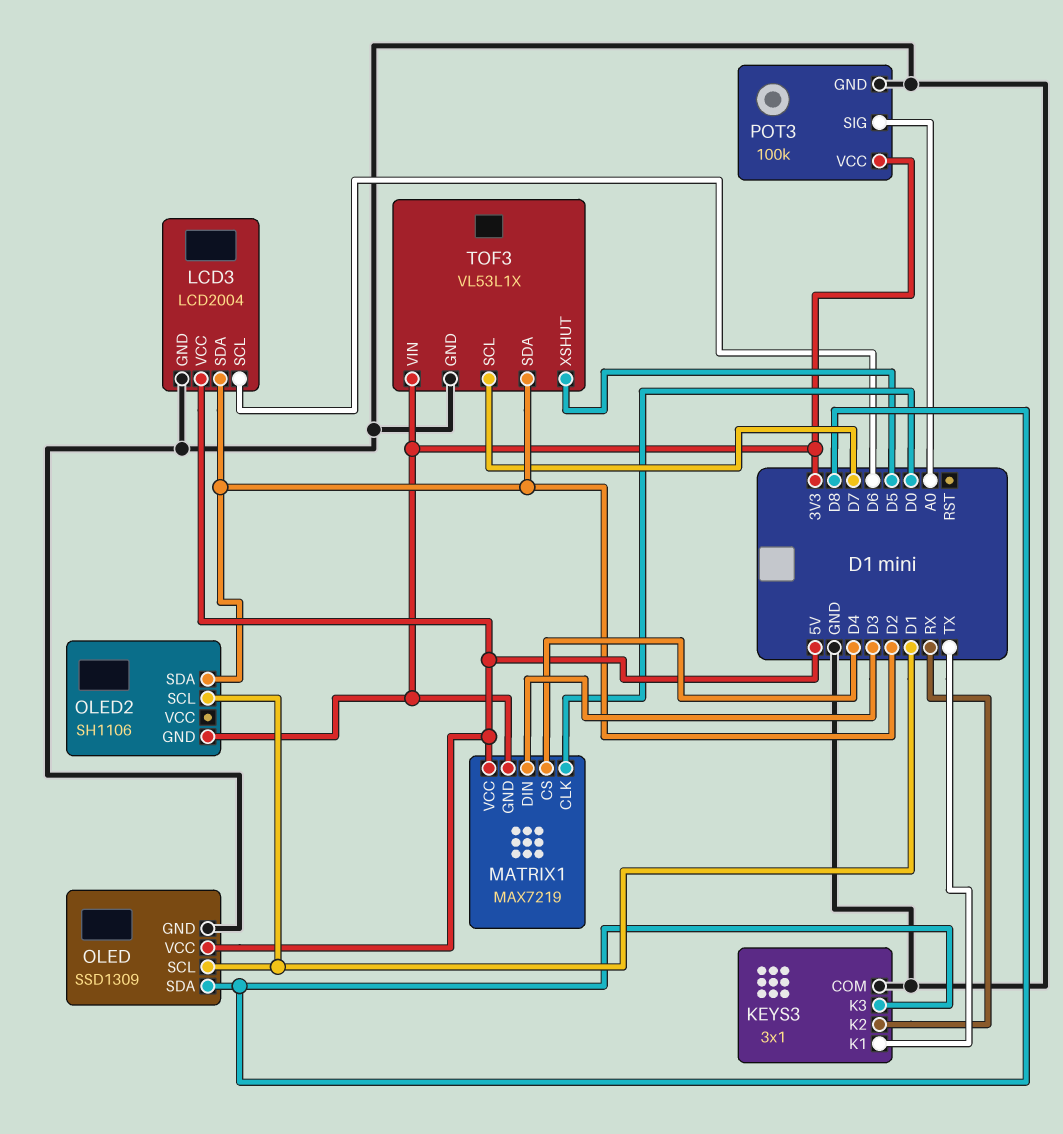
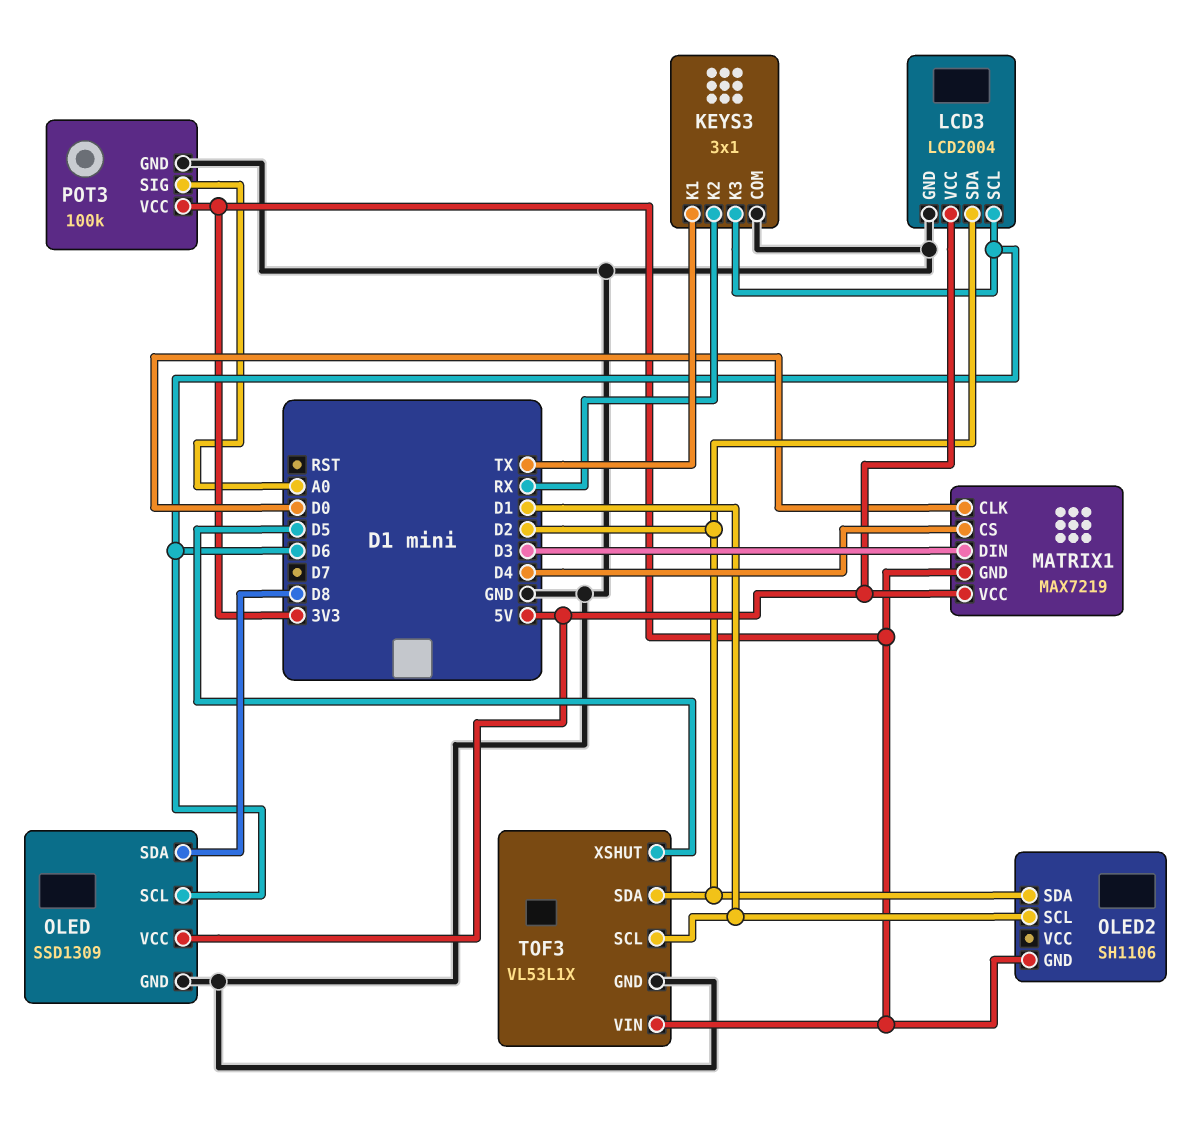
KEYS3 pin K3: D8 -> D6
OLED pin SCL: D1 -> D6
TOF3 pin SCL: D7 -> D1

